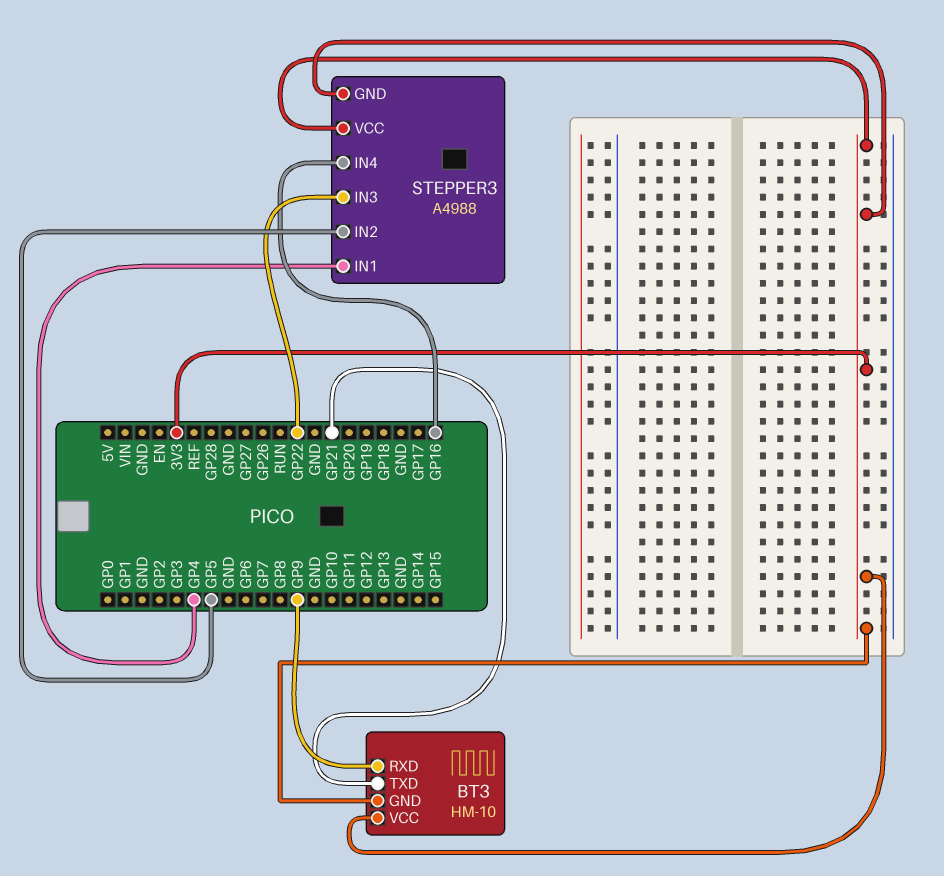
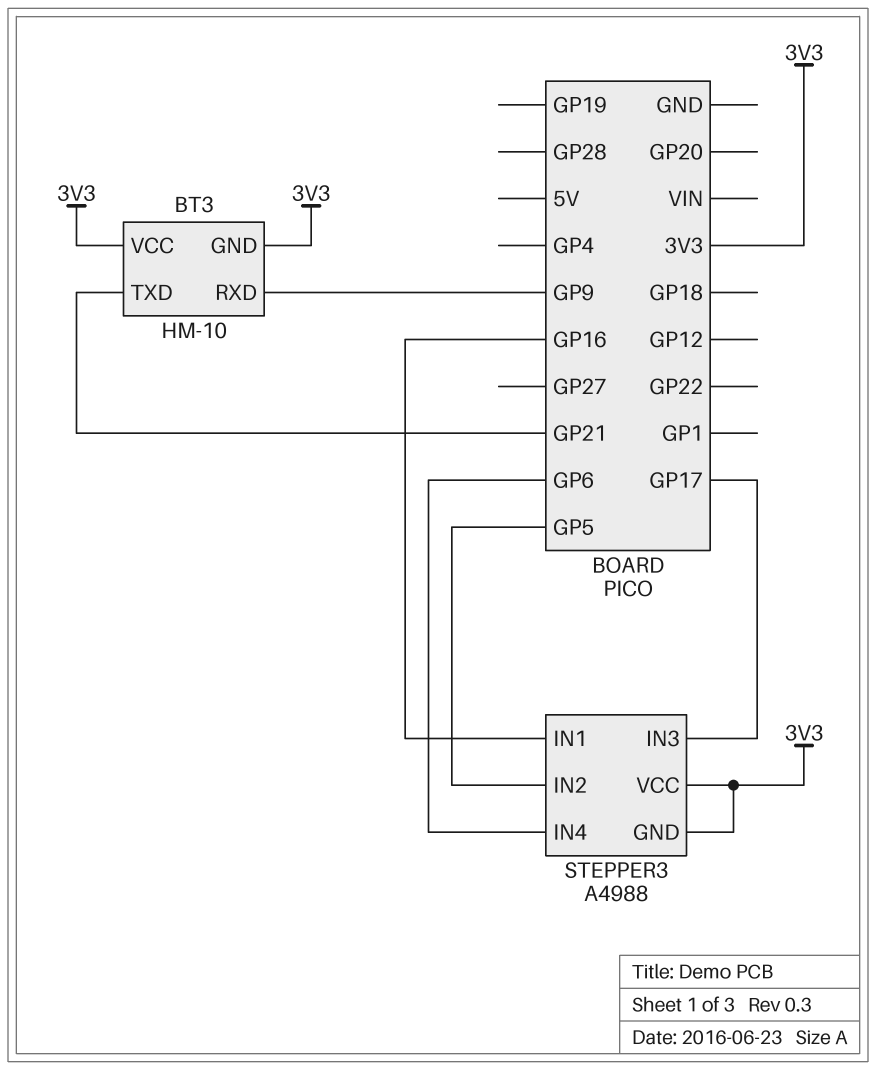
STEPPER3 pin IN1: GP4 -> GP16
STEPPER3 pin IN3: GP22 -> GP17
STEPPER3 pin IN4: GP16 -> GP6

